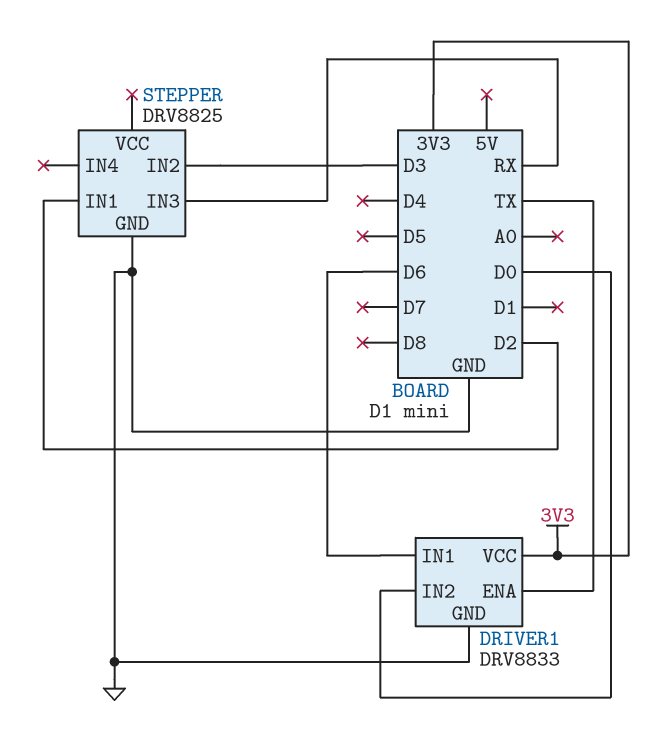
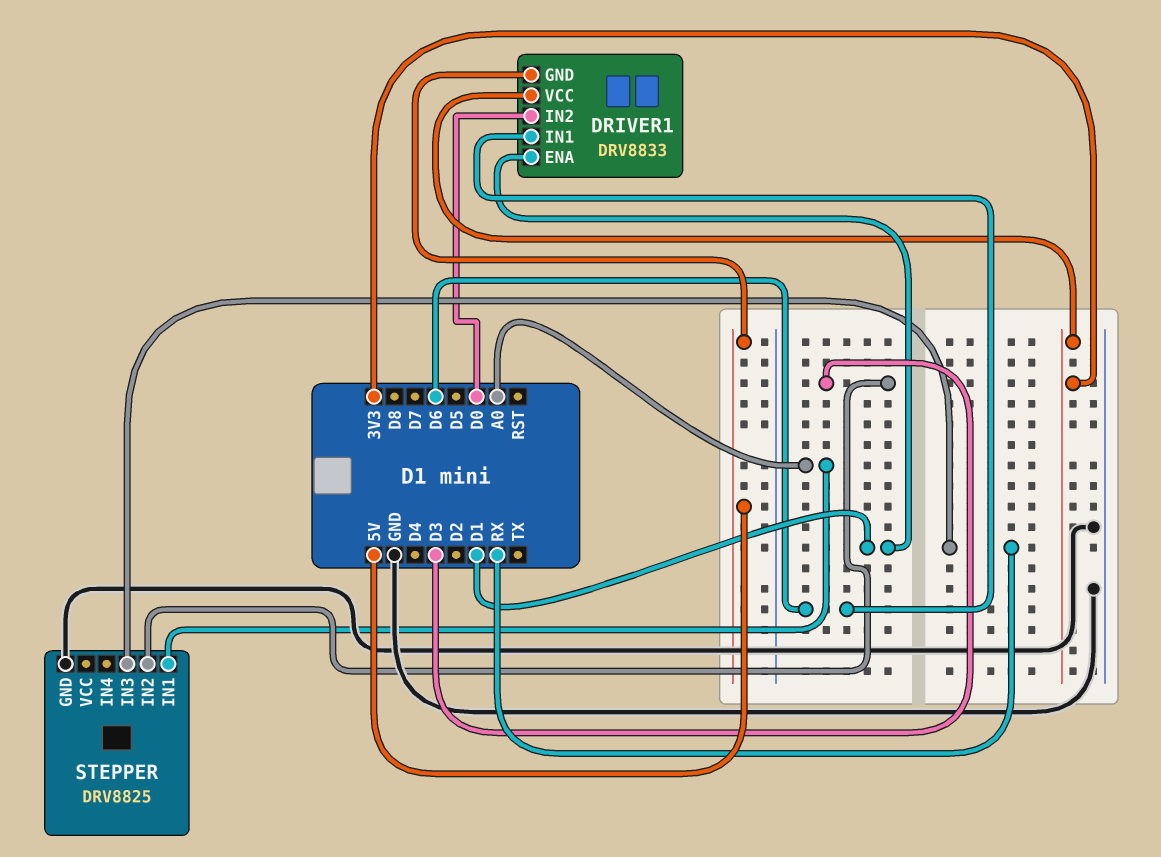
DRIVER1 pin ENA: TX -> D1
DRIVER1 pin GND: GND -> 5V
STEPPER pin IN1: D2 -> A0

